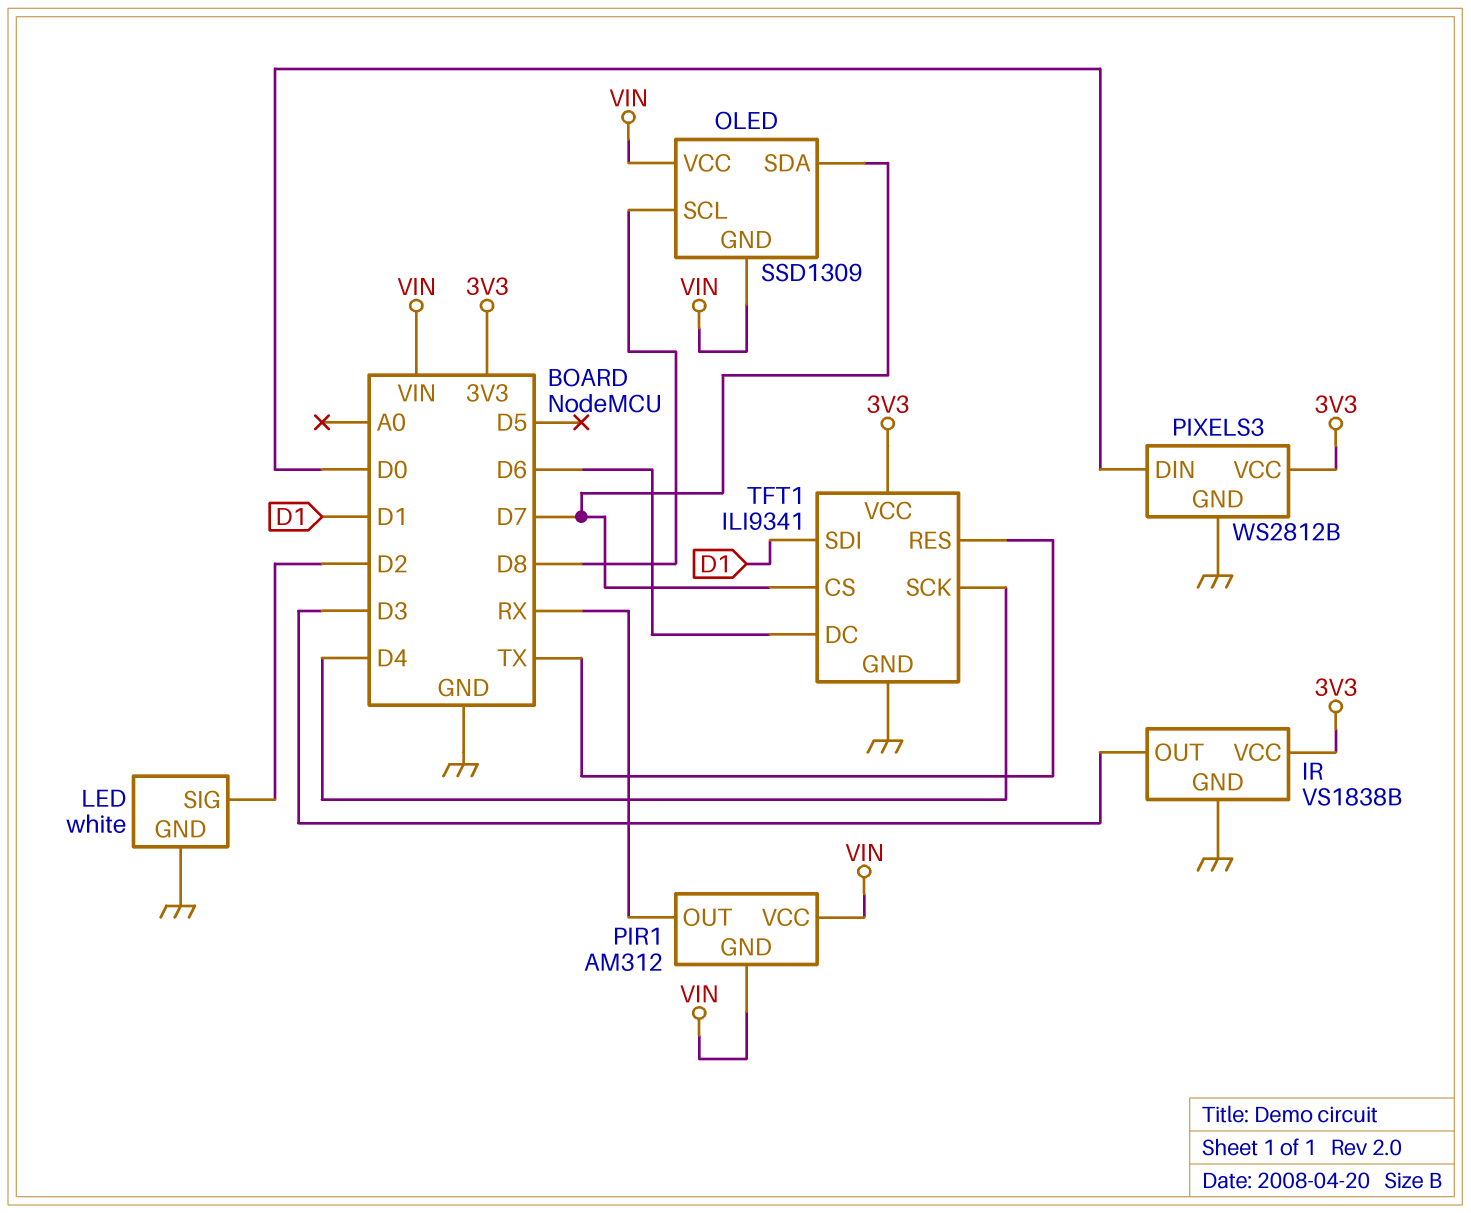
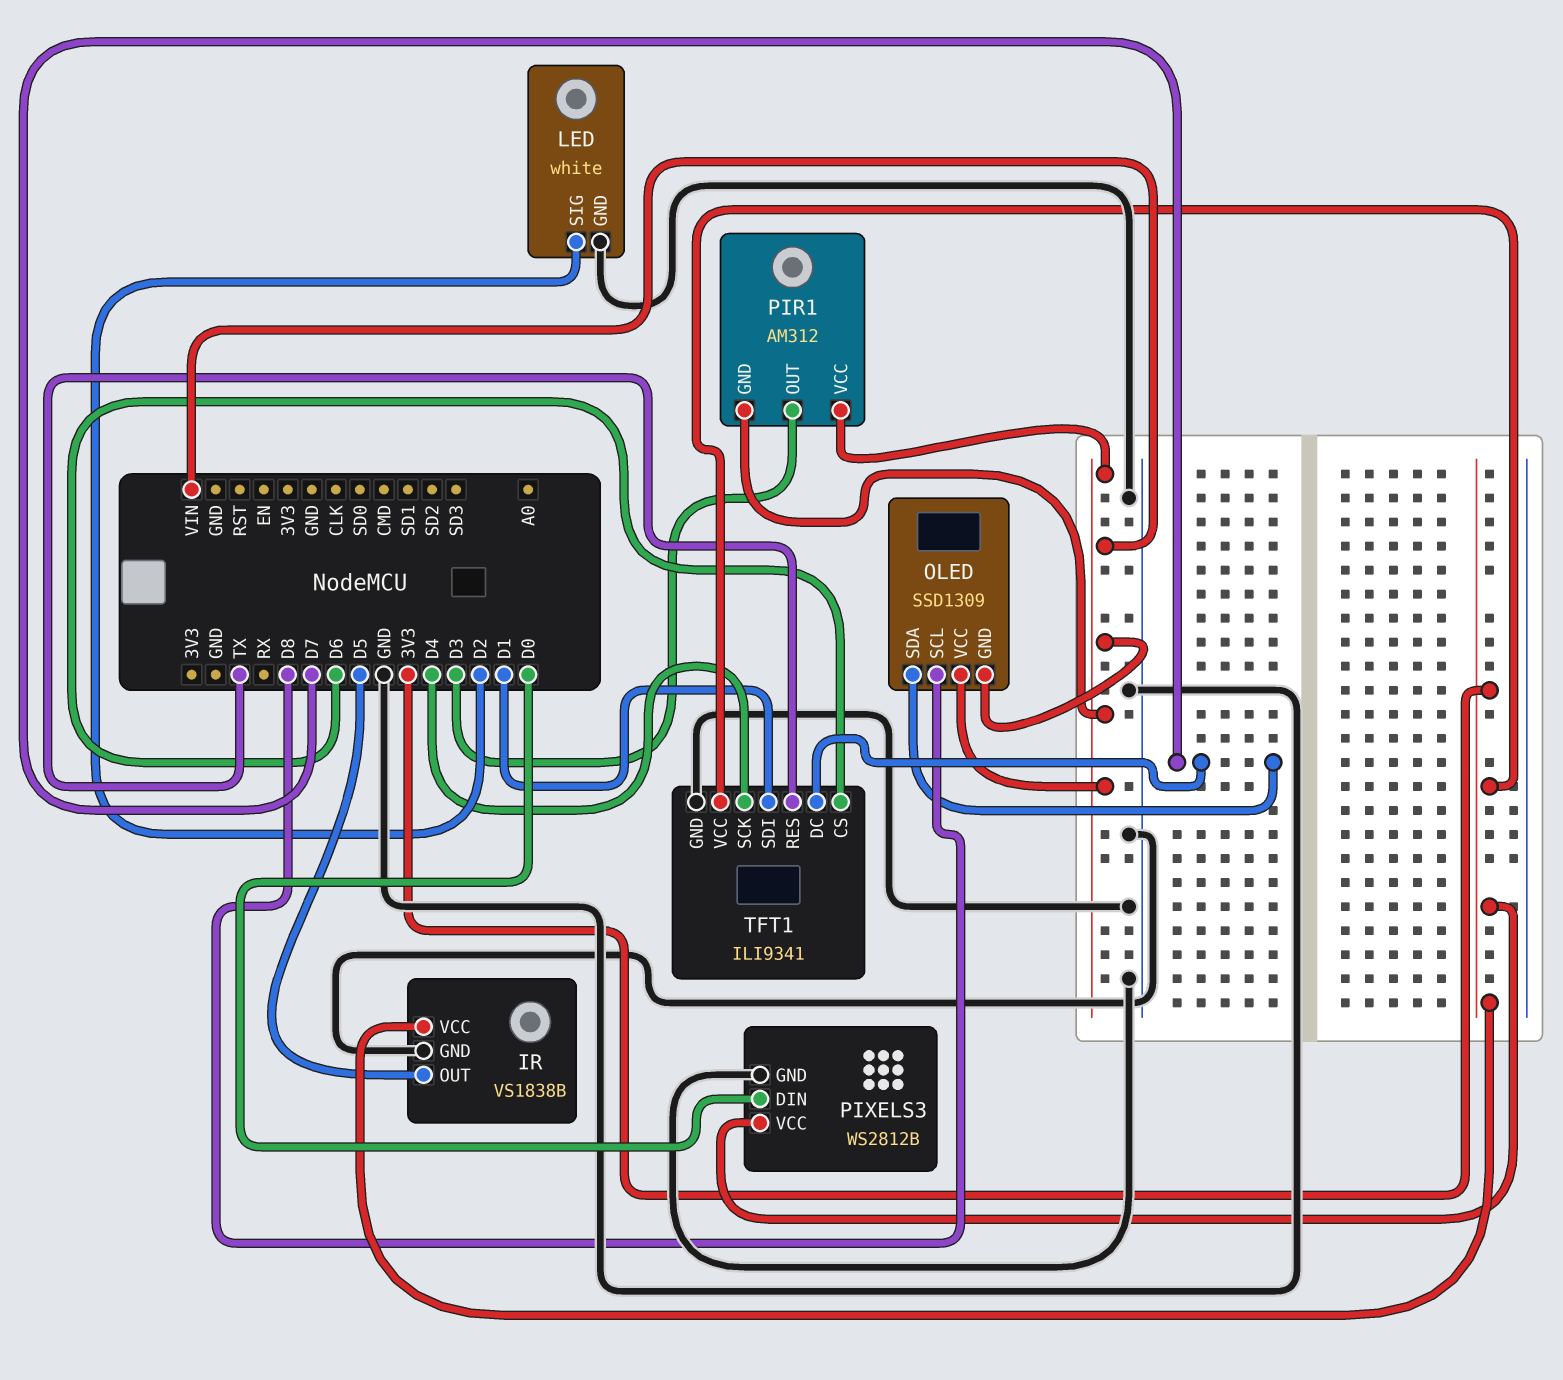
IR pin OUT: D3 -> D5
PIR1 pin OUT: RX -> D3
TFT1 pin CS: D7 -> D6
TFT1 pin DC: D6 -> D7

